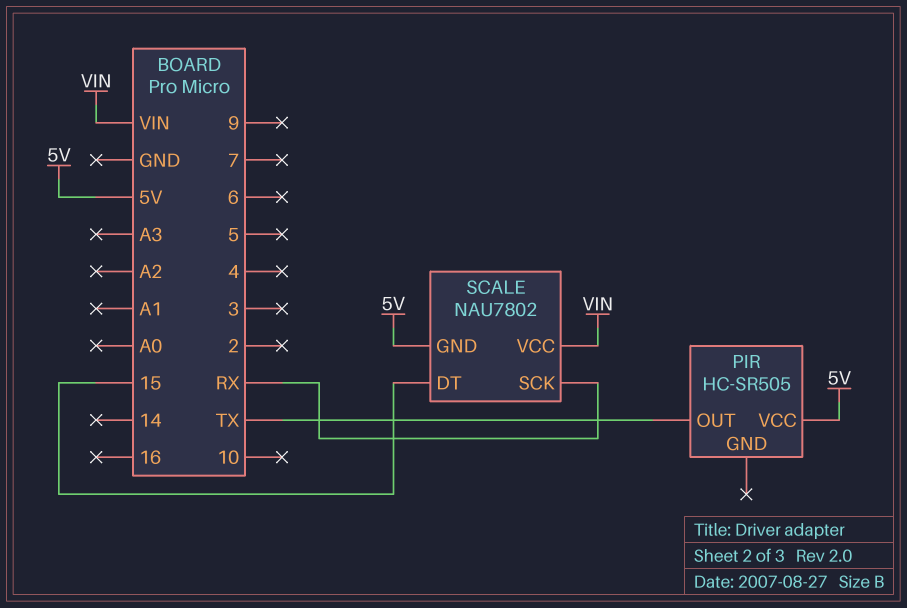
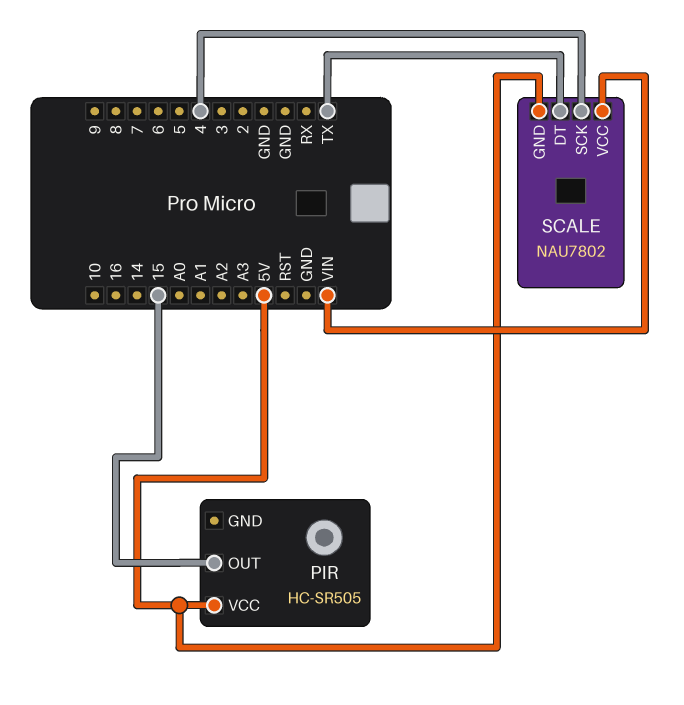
PIR pin OUT: TX -> 15
SCALE pin DT: 15 -> TX
SCALE pin SCK: RX -> 4

